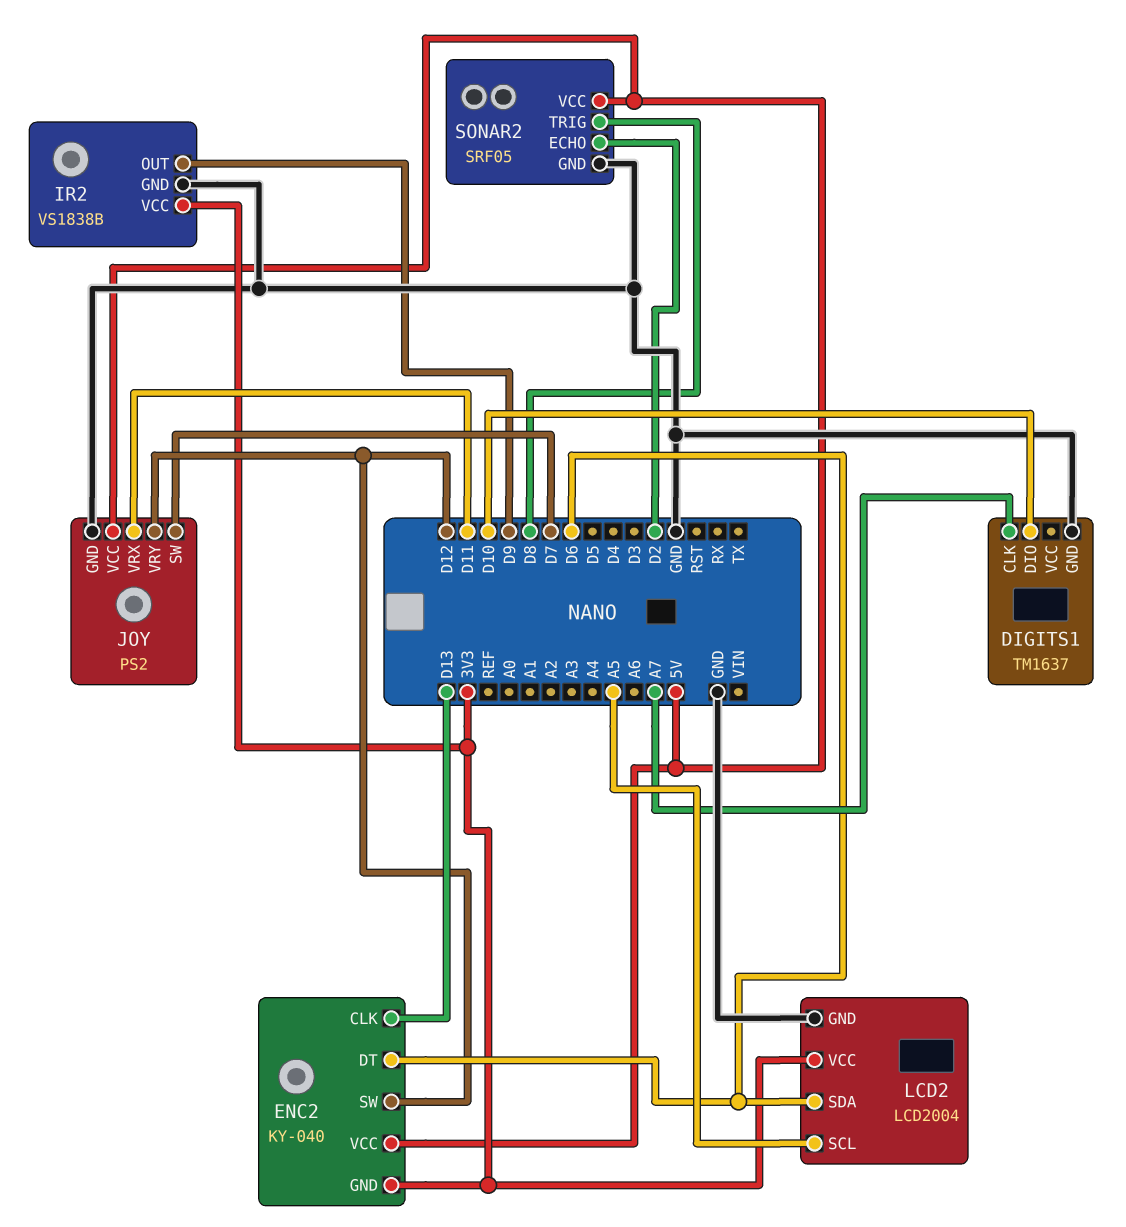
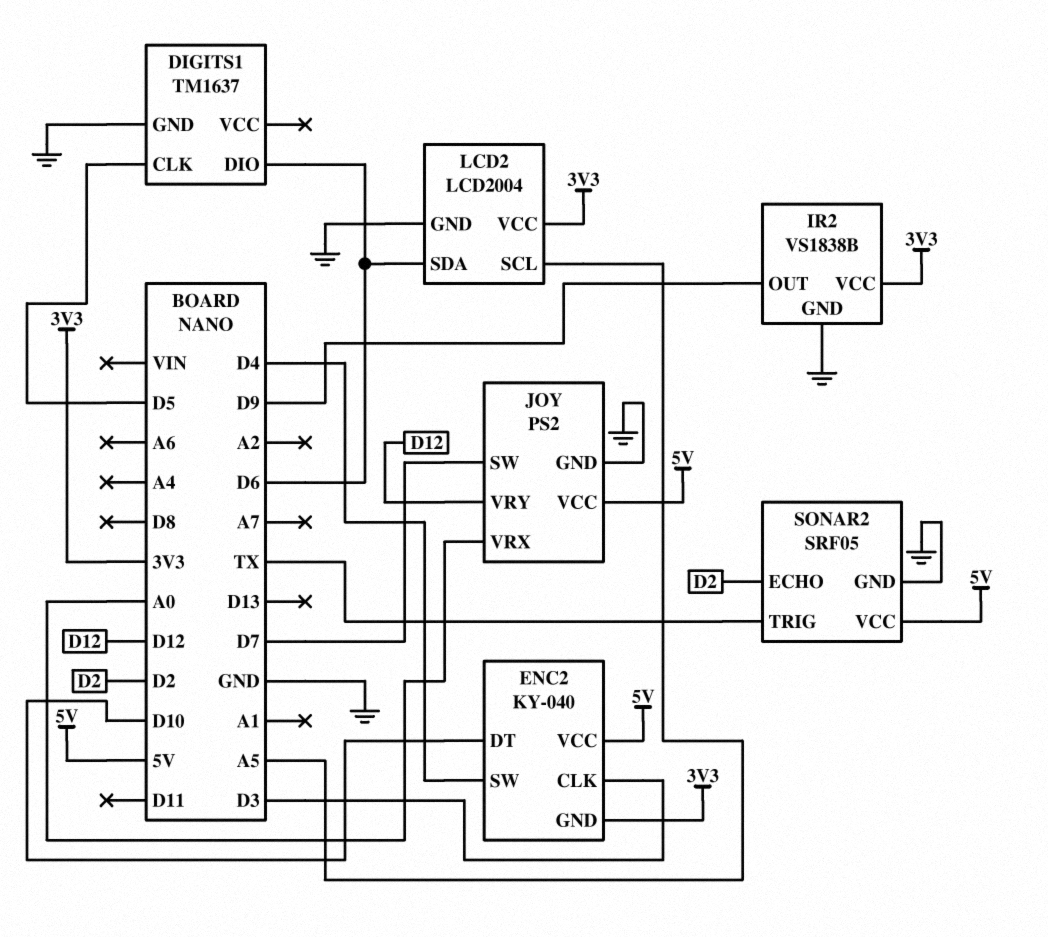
DIGITS1 pin CLK: A7 -> D5
DIGITS1 pin DIO: D10 -> D6
ENC2 pin CLK: D13 -> D3
ENC2 pin DT: D6 -> D10
ENC2 pin SW: D12 -> D4
JOY pin VRX: D11 -> A0
SONAR2 pin TRIG: D8 -> TX

